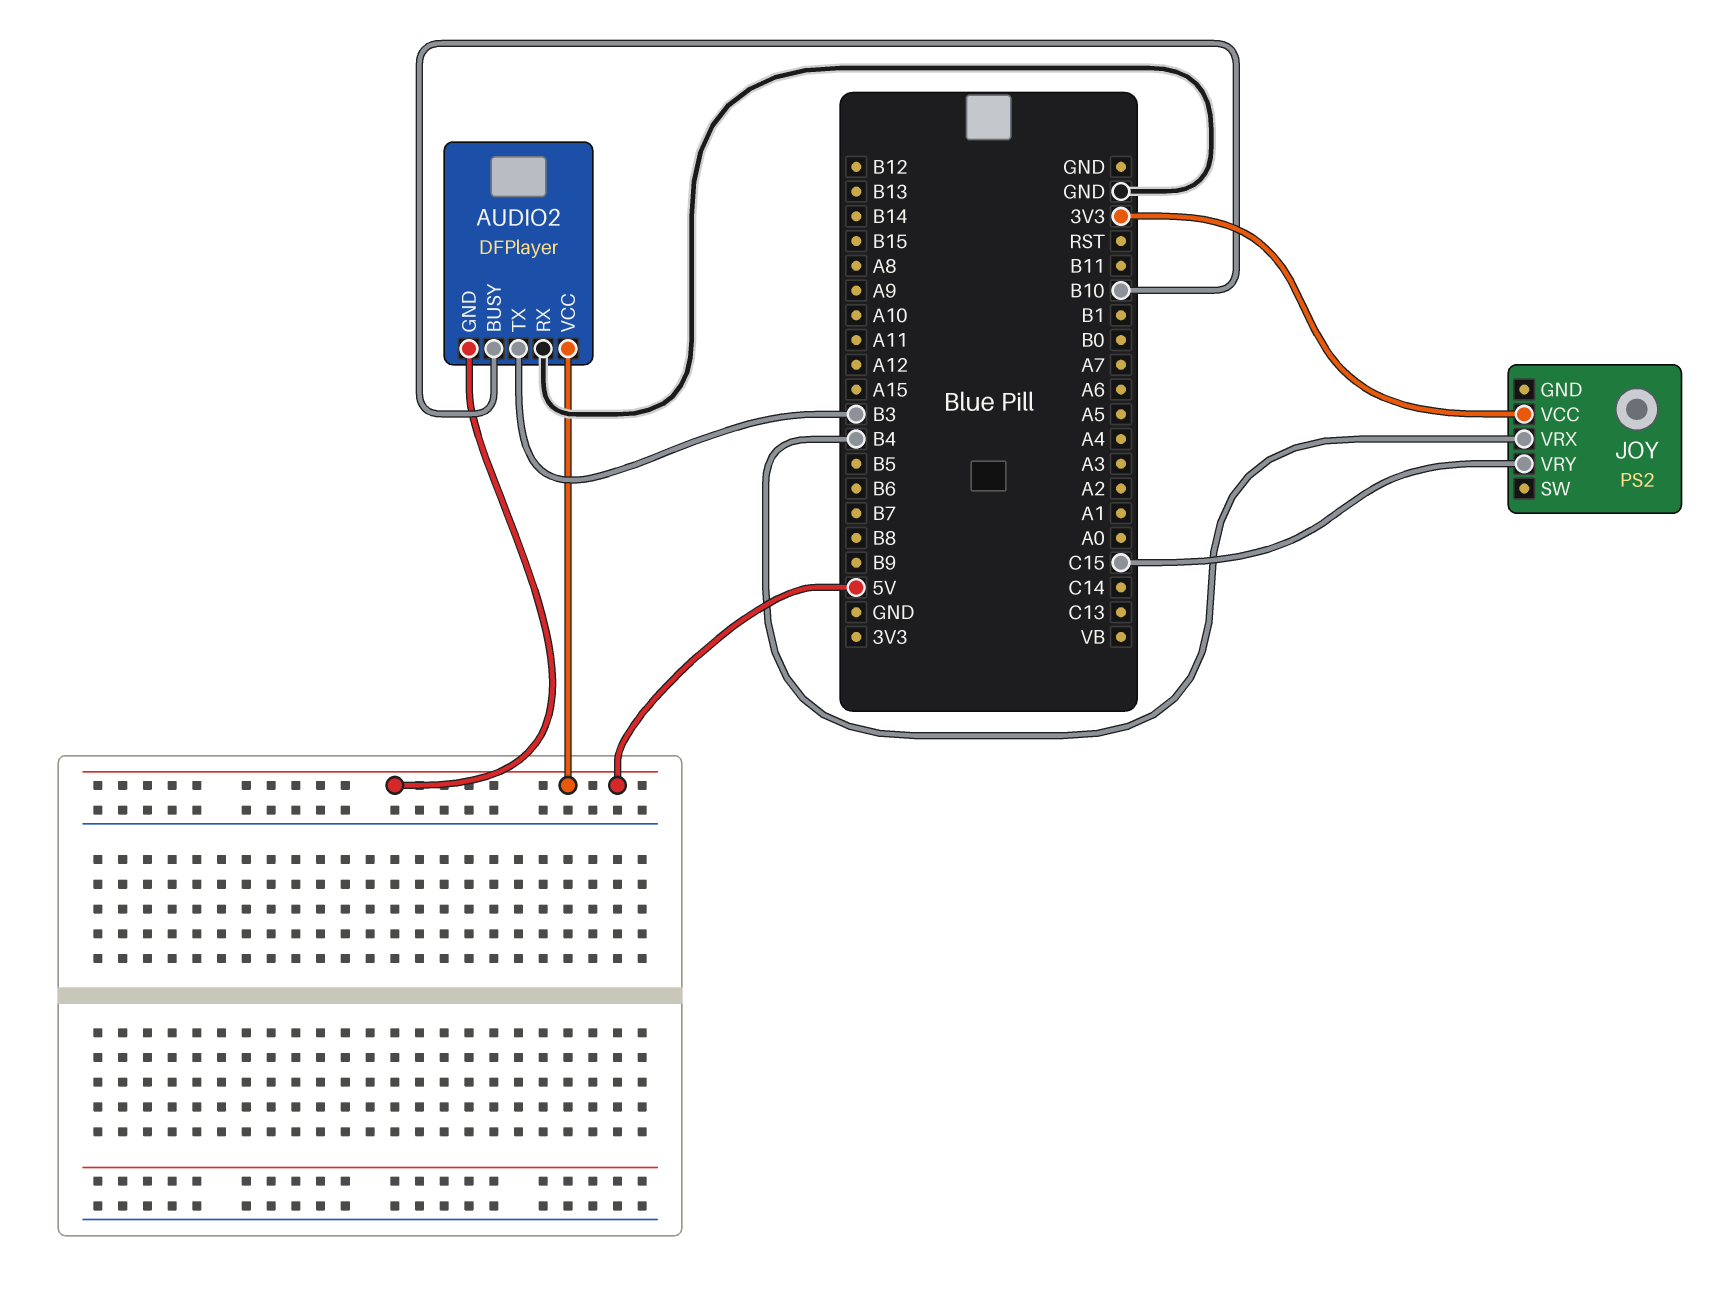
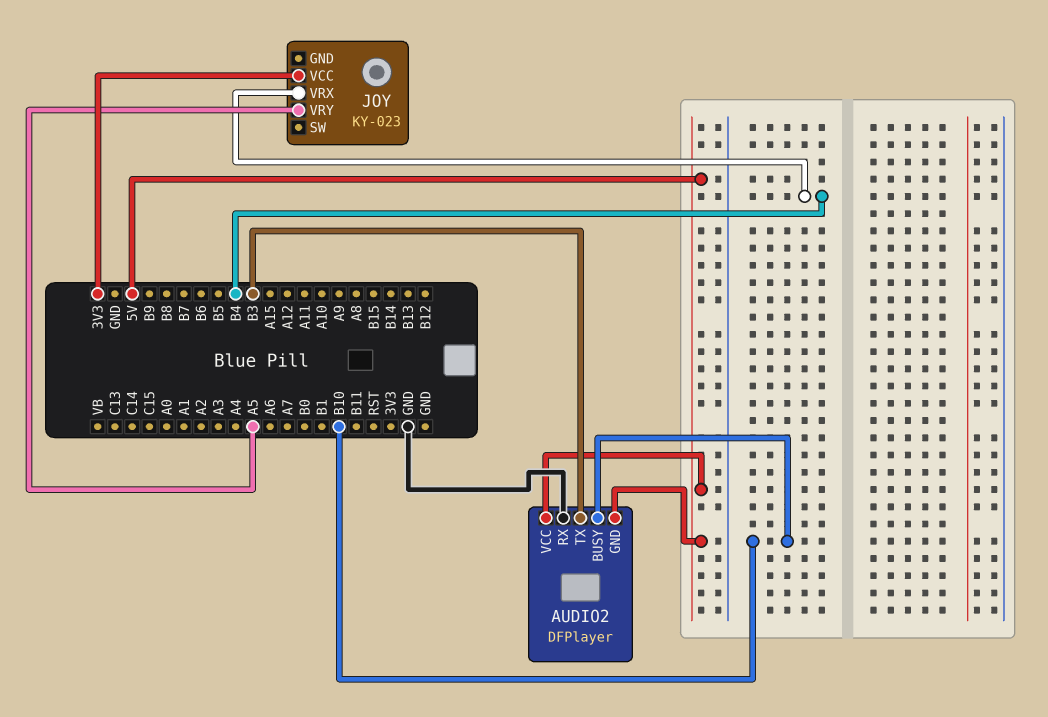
JOY: PS2 -> KY-023
JOY pin VRY: C15 -> A5

